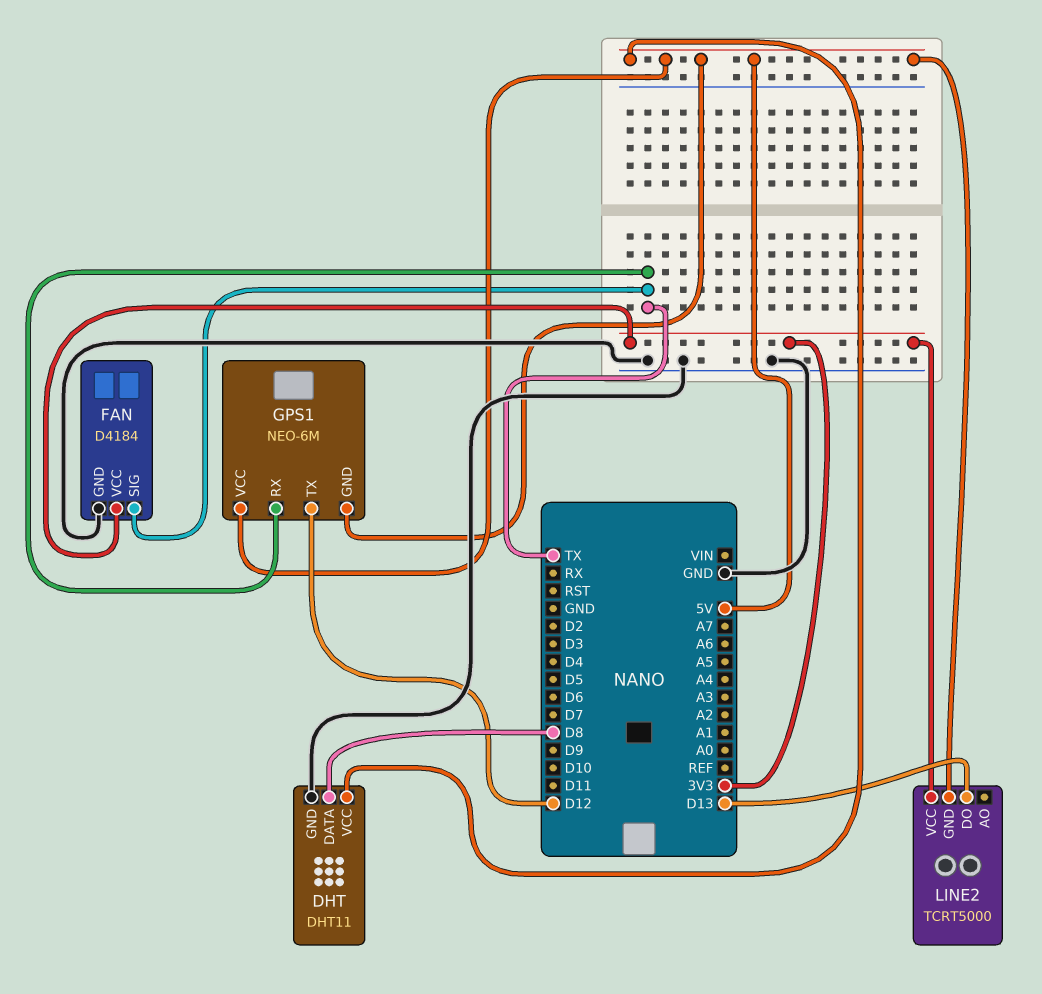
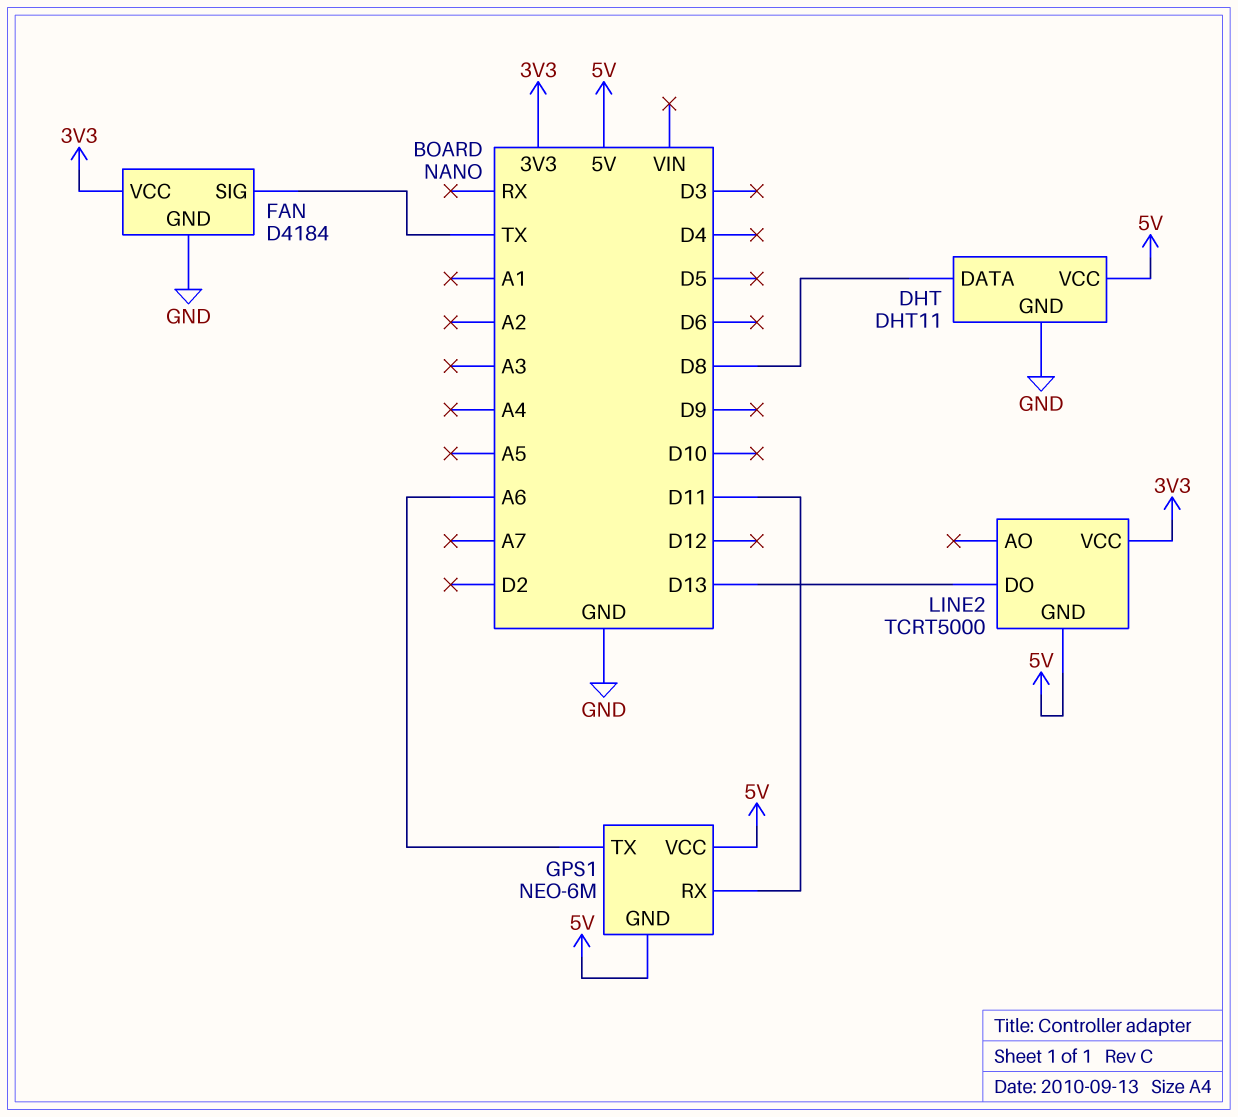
GPS1 pin RX: TX -> D11
GPS1 pin TX: D12 -> A6

